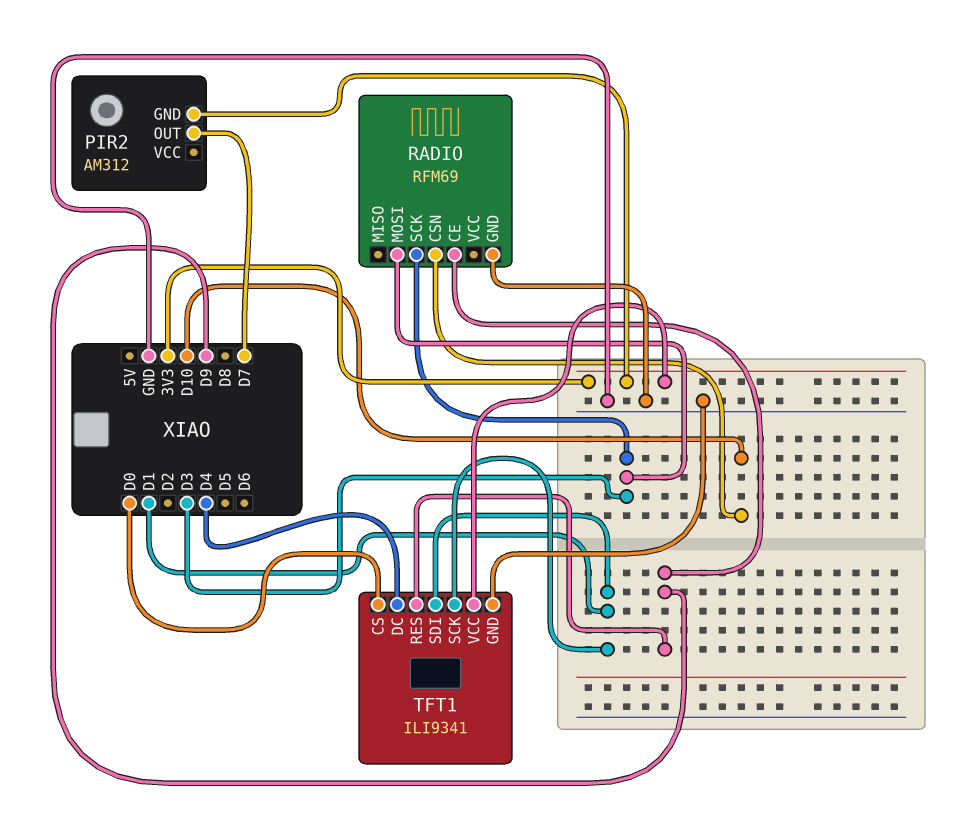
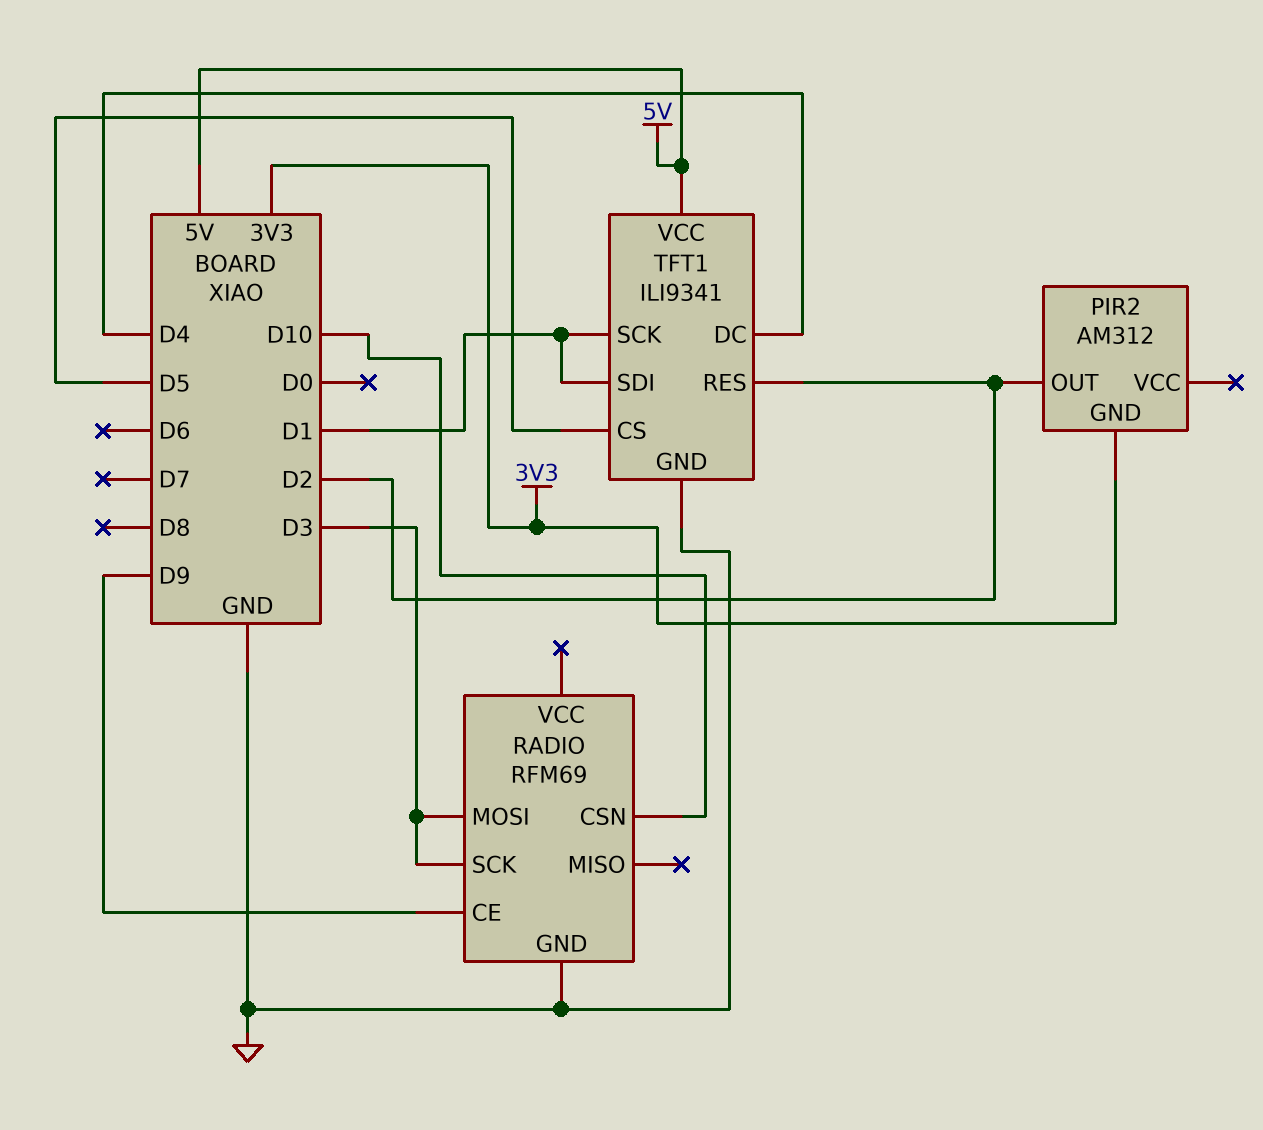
PIR2 pin OUT: D7 -> D2
TFT1 pin CS: D0 -> D5
TFT1 pin RES: D9 -> D2
TFT1 pin VCC: 3V3 -> 5V

